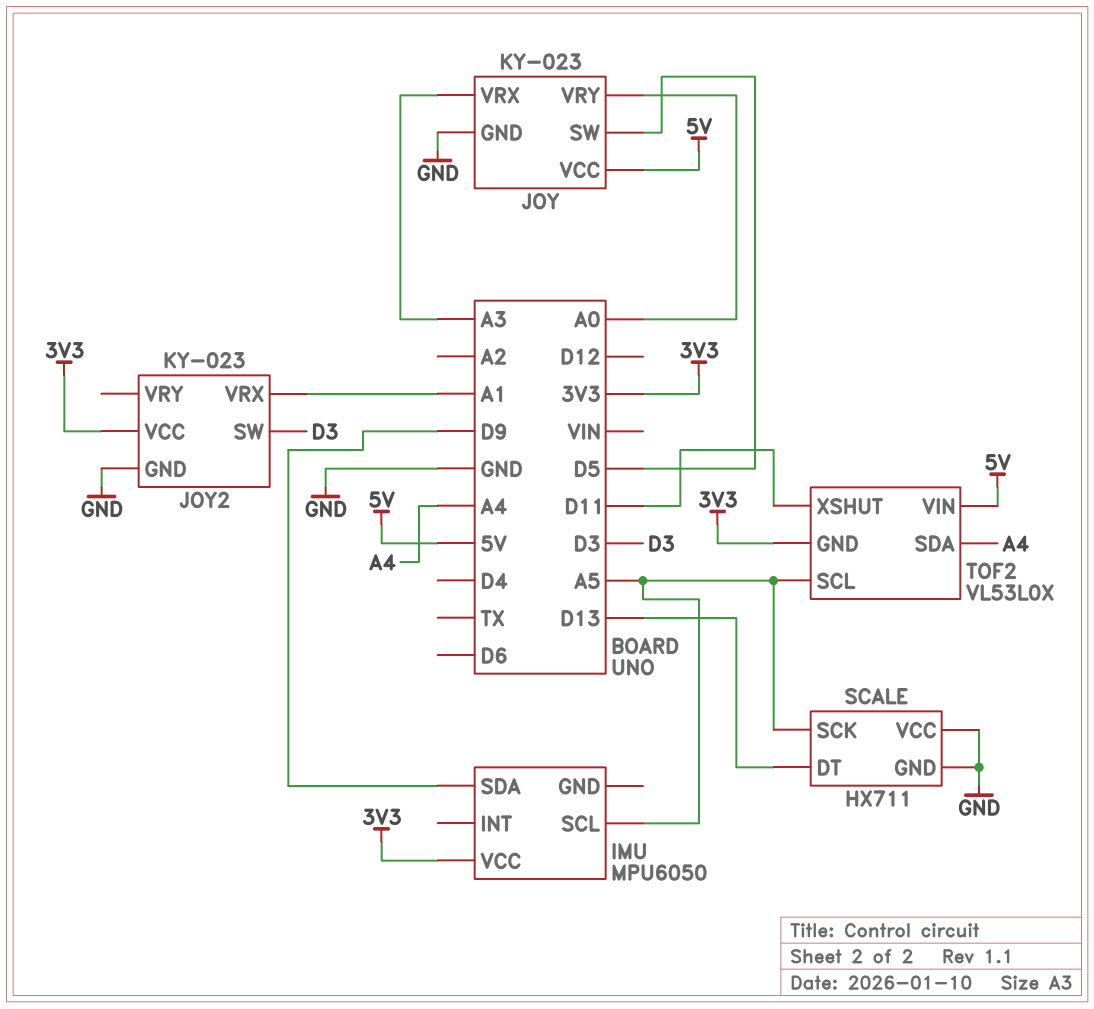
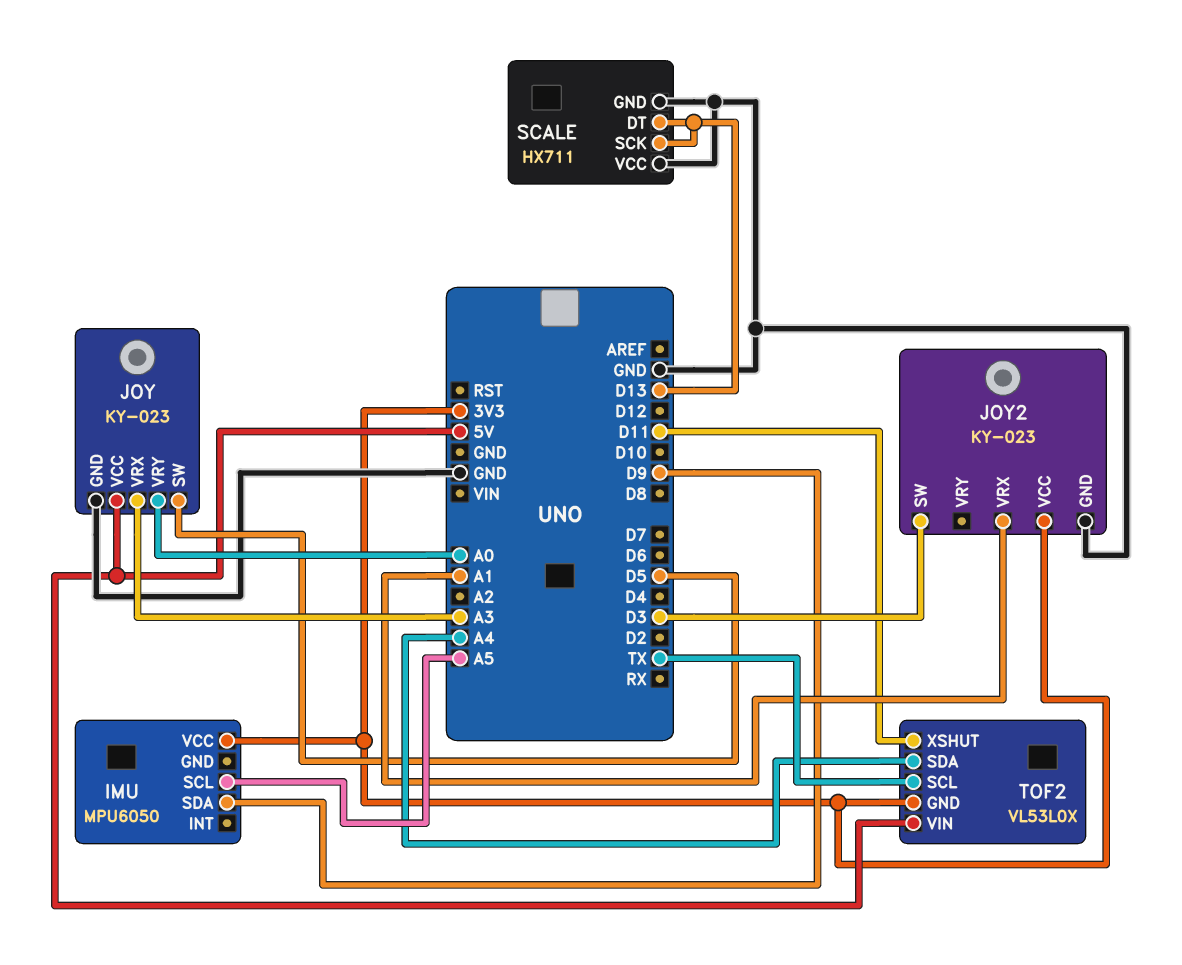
SCALE pin SCK: A5 -> D13
TOF2 pin SCL: A5 -> TX

